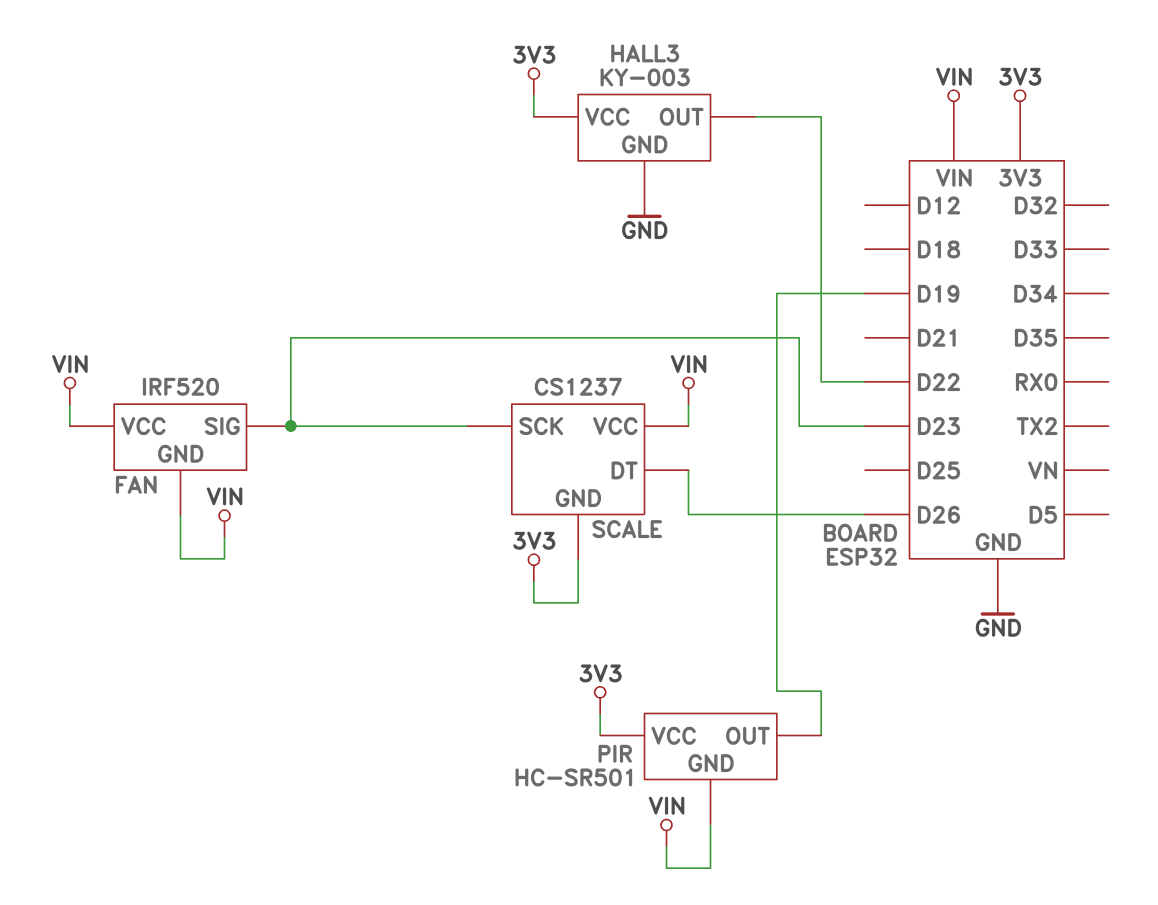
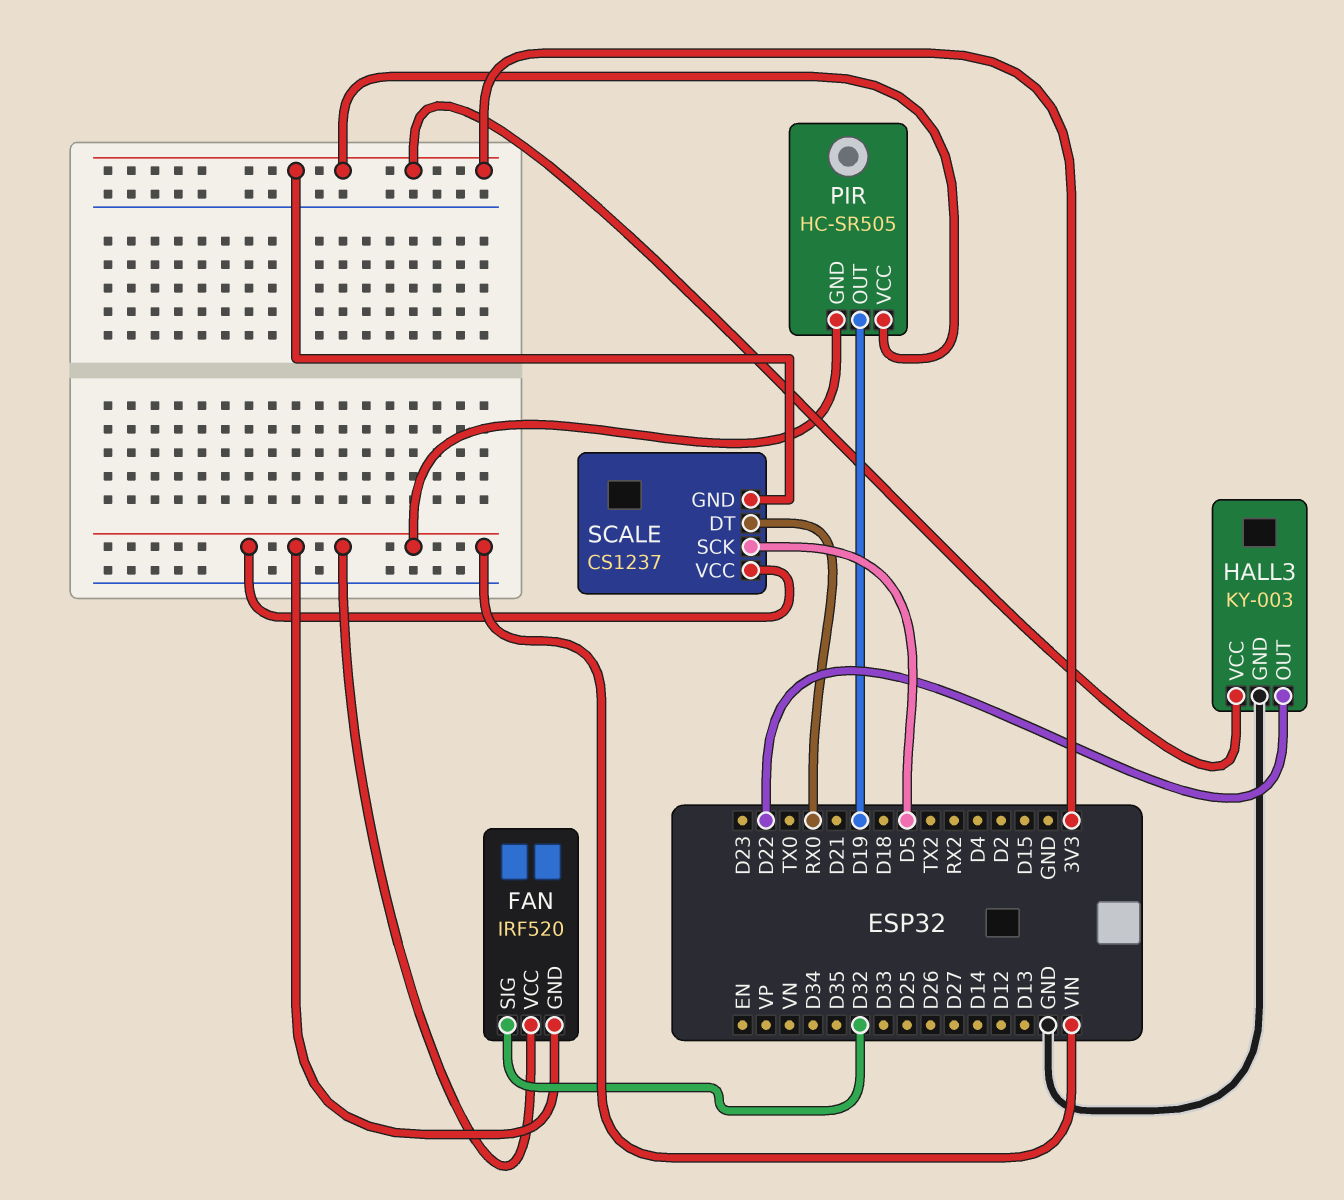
FAN pin SIG: D23 -> D32
PIR: HC-SR501 -> HC-SR505
SCALE pin DT: D26 -> RX0
SCALE pin SCK: D23 -> D5

